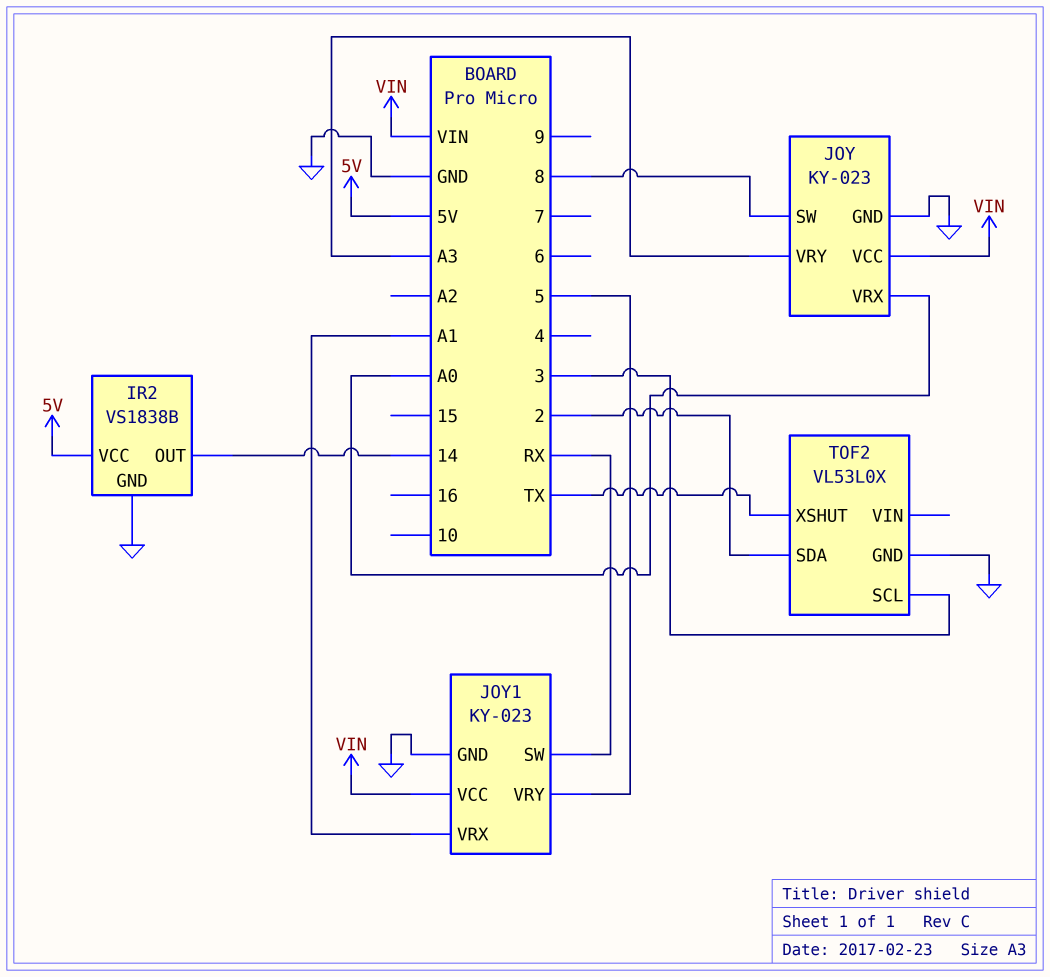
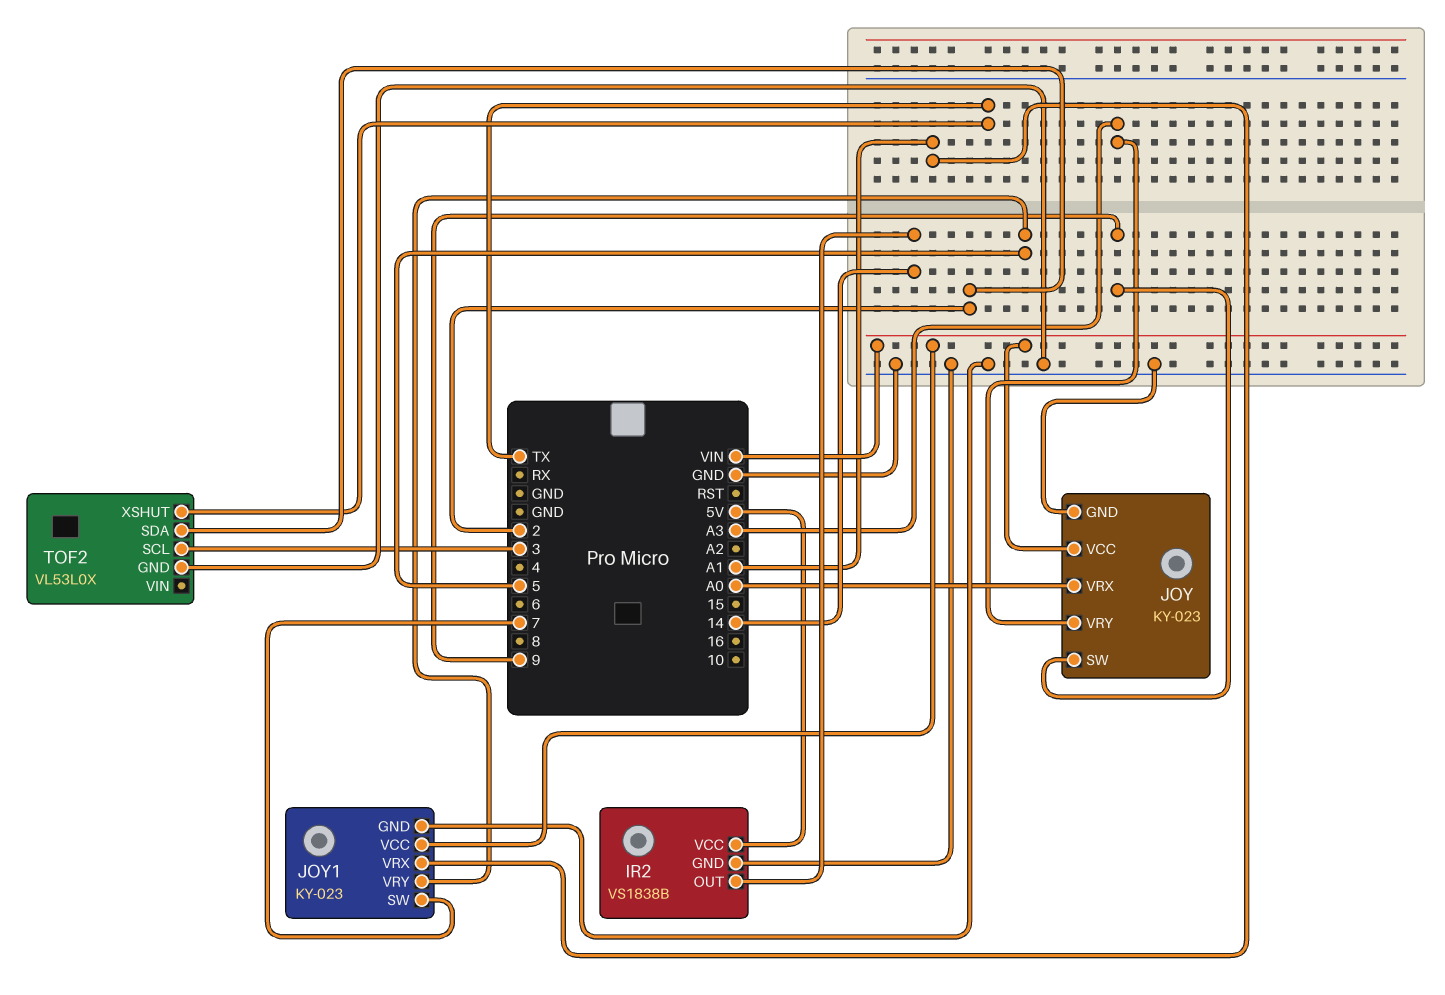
JOY pin SW: 8 -> 9
JOY1 pin SW: RX -> 7

